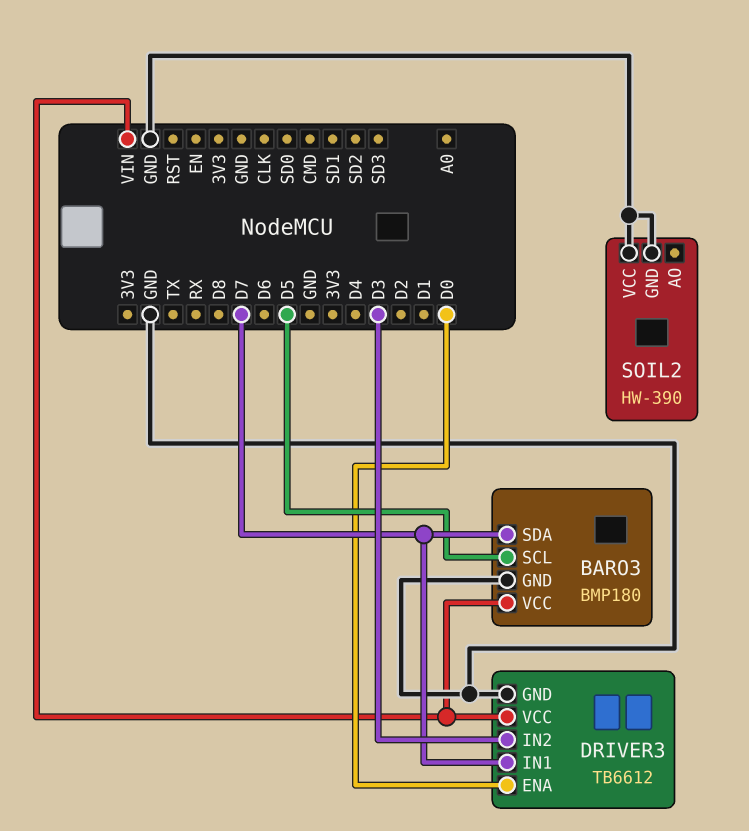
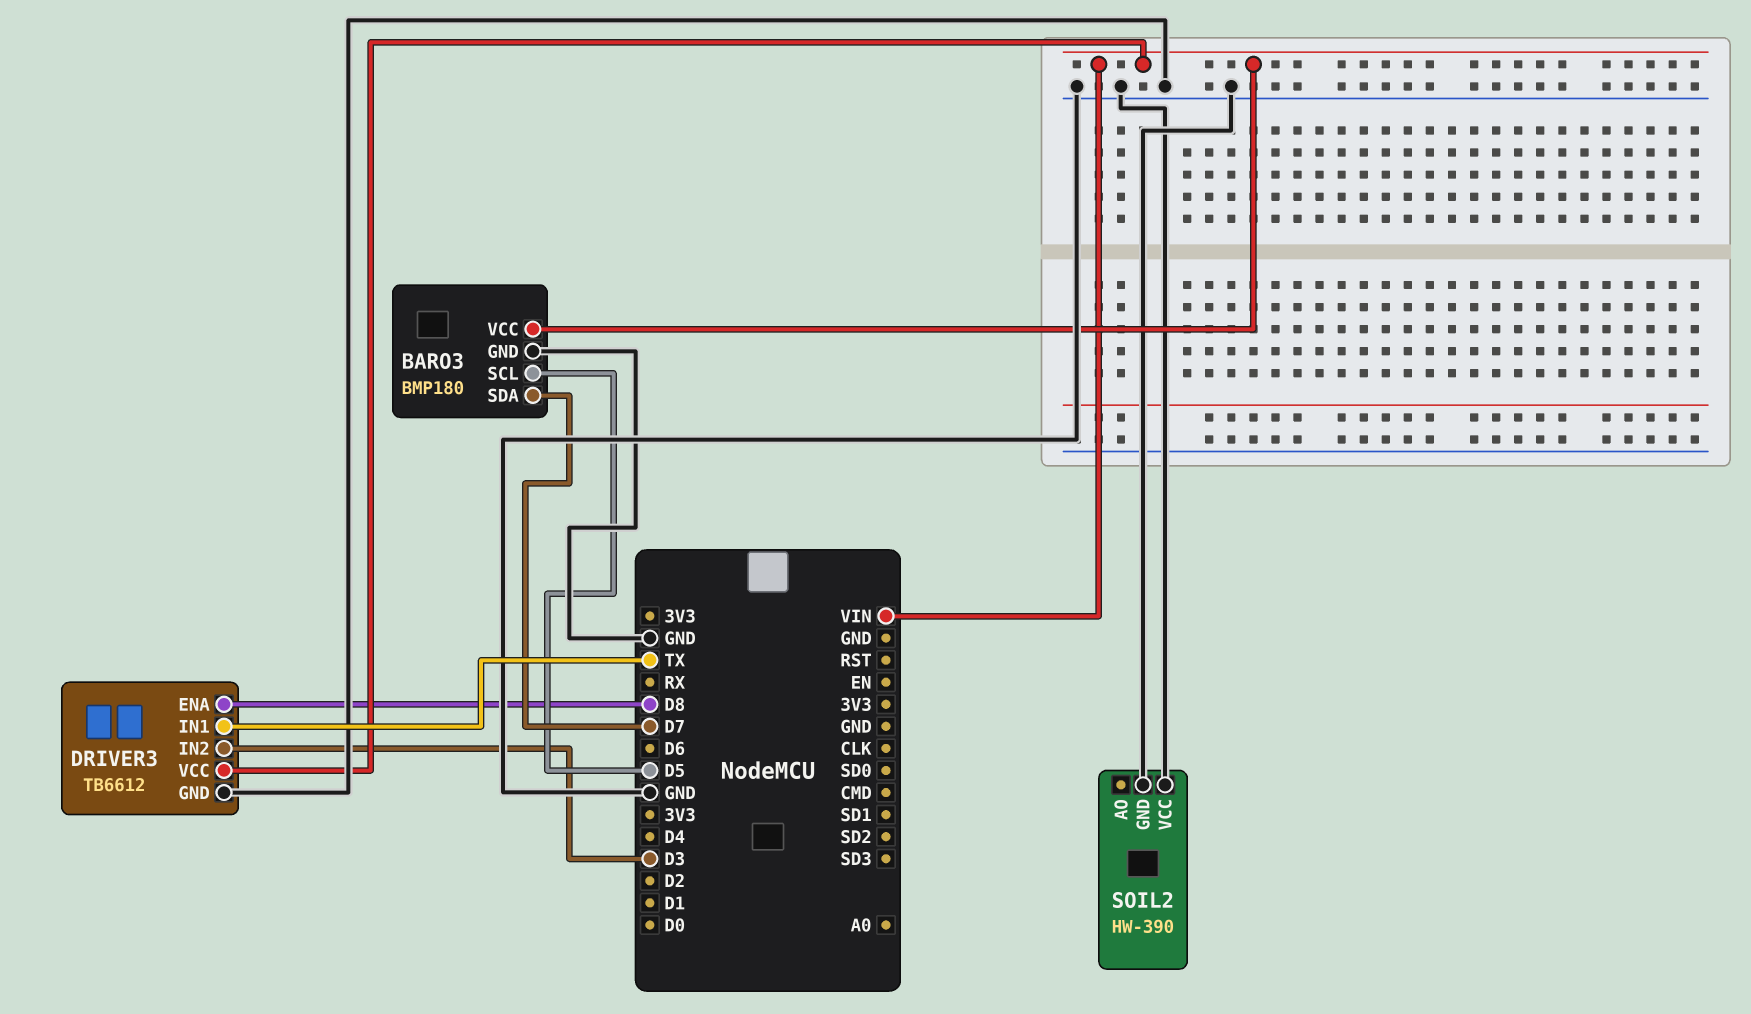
DRIVER3 pin ENA: D0 -> D8
DRIVER3 pin IN1: D7 -> TX

